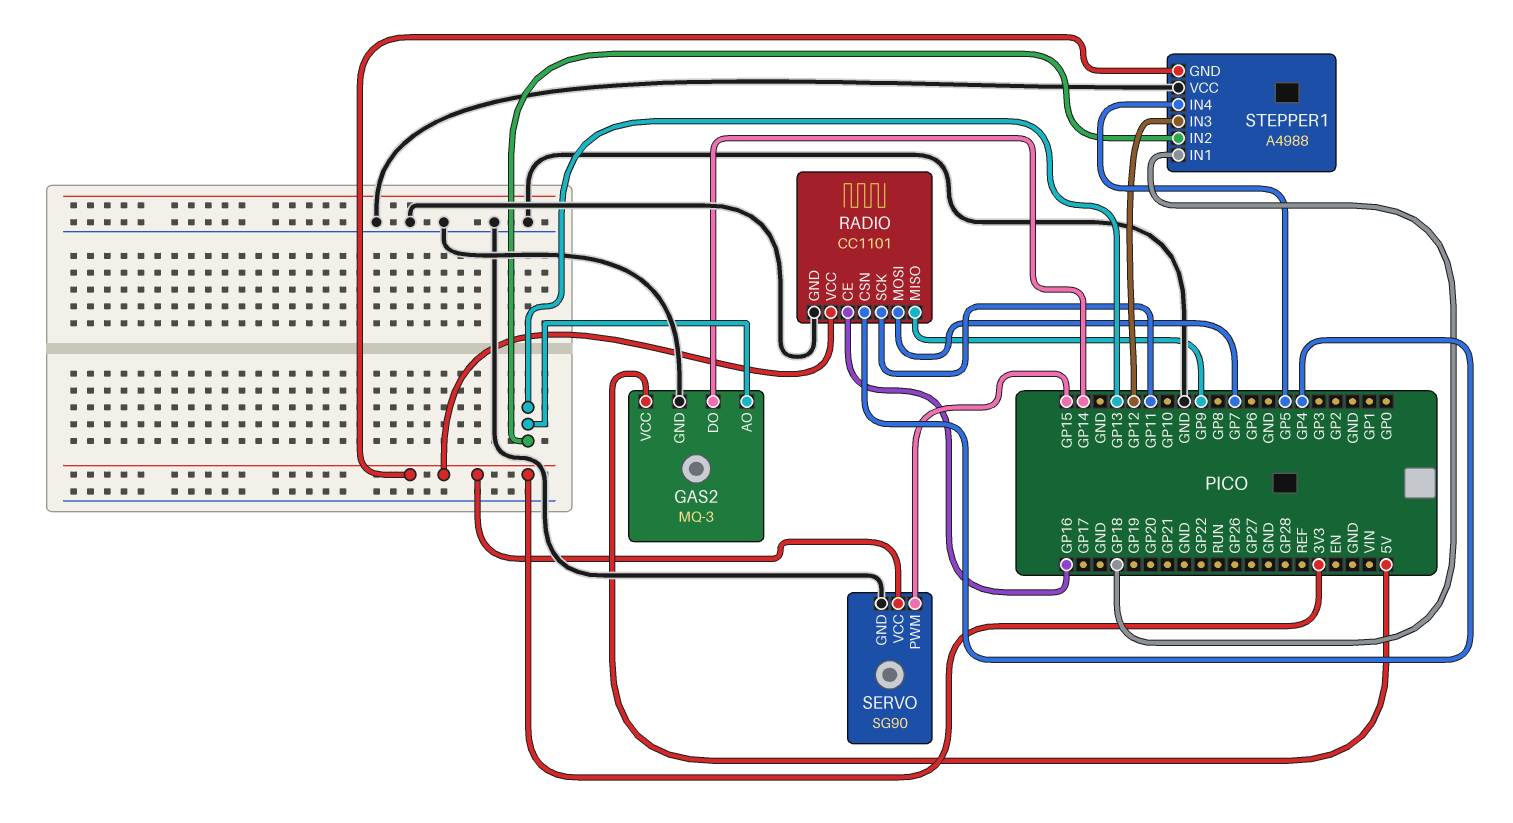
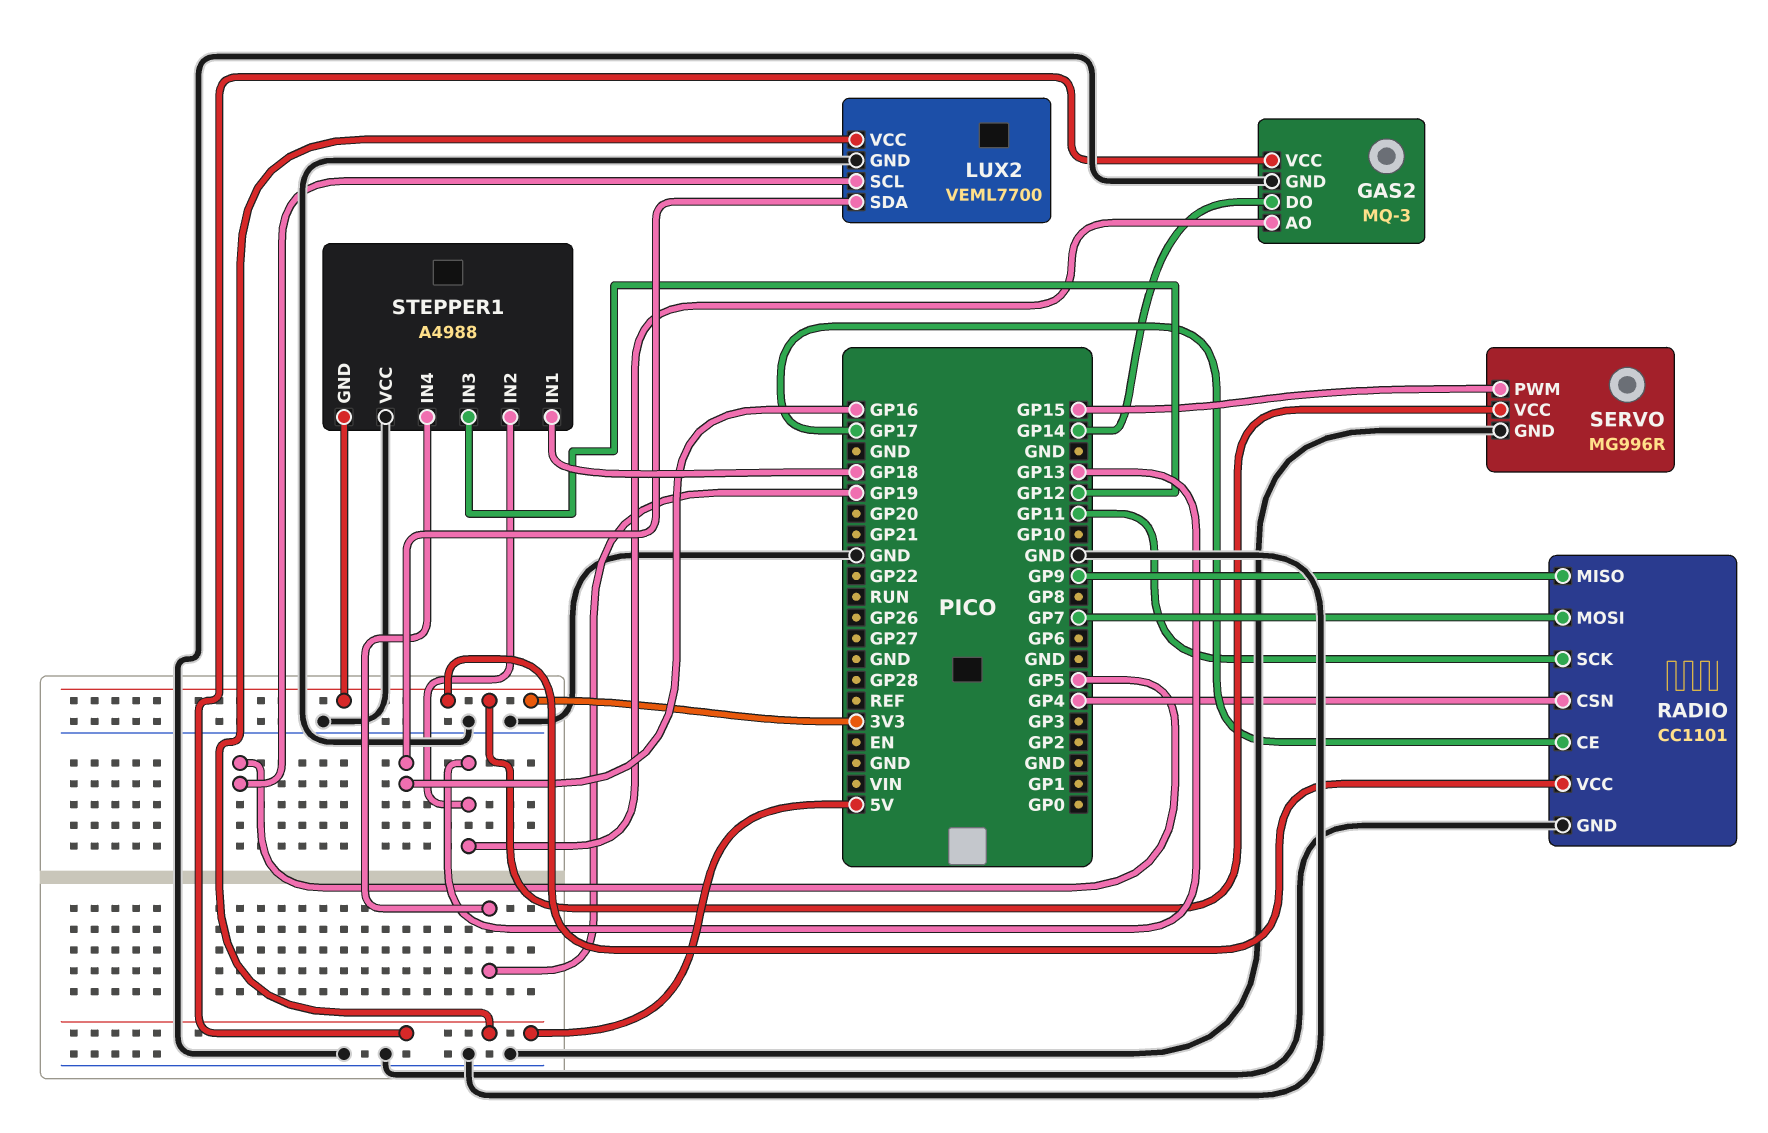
LUX2: none -> VEML7700
LUX2 pin GND: none -> GND
LUX2 pin SCL: none -> GP5
LUX2 pin SDA: none -> GP16
LUX2 pin VCC: none -> 5V
RADIO pin CE: GP16 -> GP17
SERVO: SG90 -> MG996R
STEPPER1 pin IN4: GP5 -> GP19

